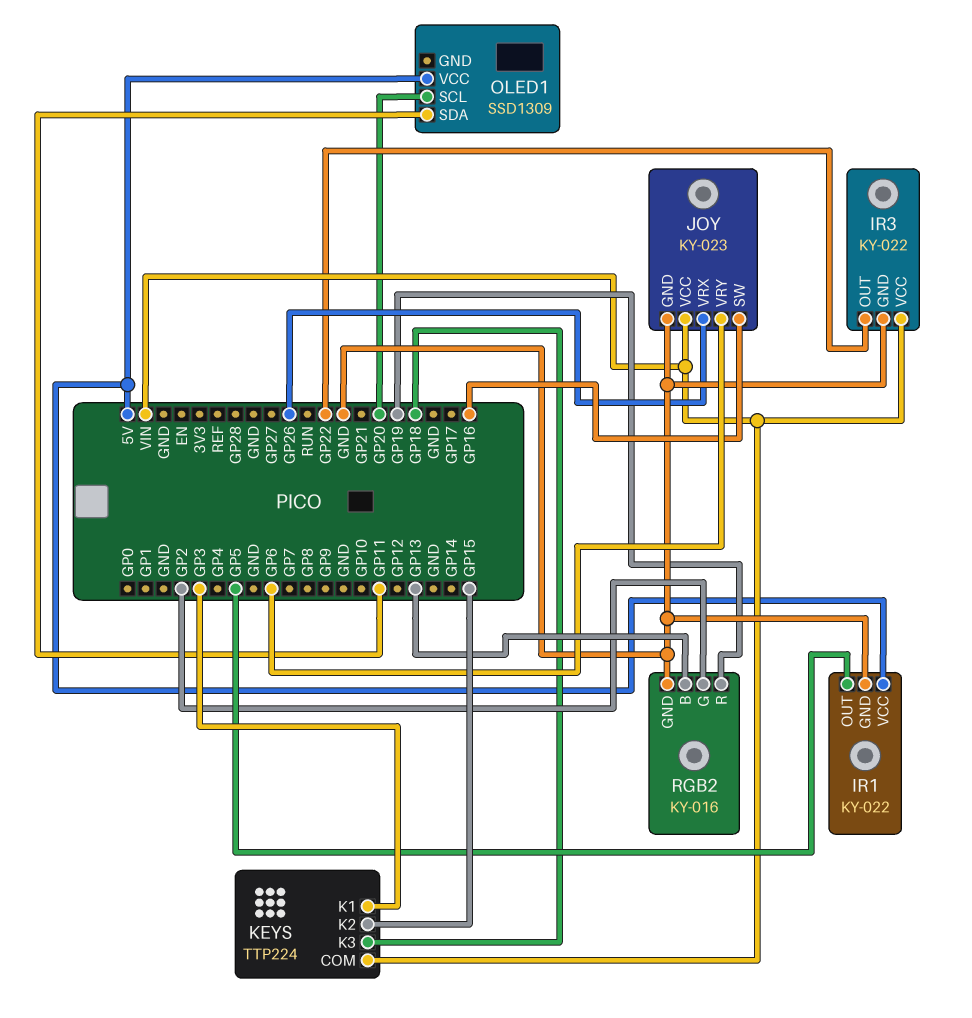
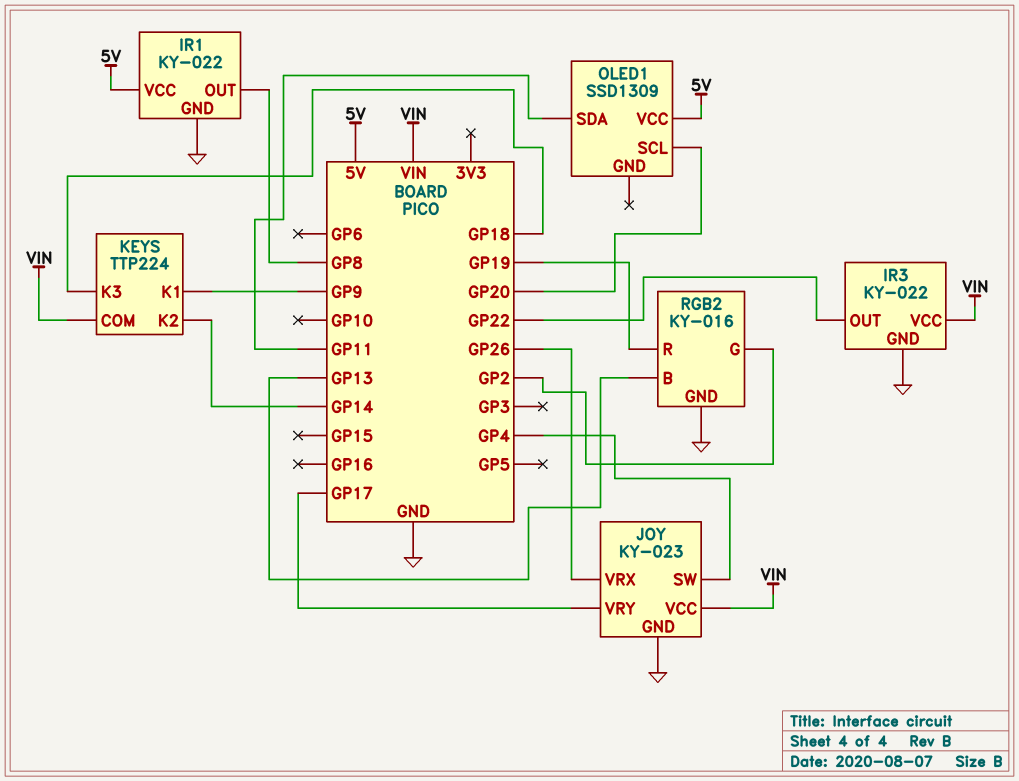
IR1 pin OUT: GP5 -> GP8
JOY pin SW: GP16 -> GP4
JOY pin VRY: GP6 -> GP17
KEYS pin K1: GP3 -> GP9
KEYS pin K2: GP15 -> GP14

